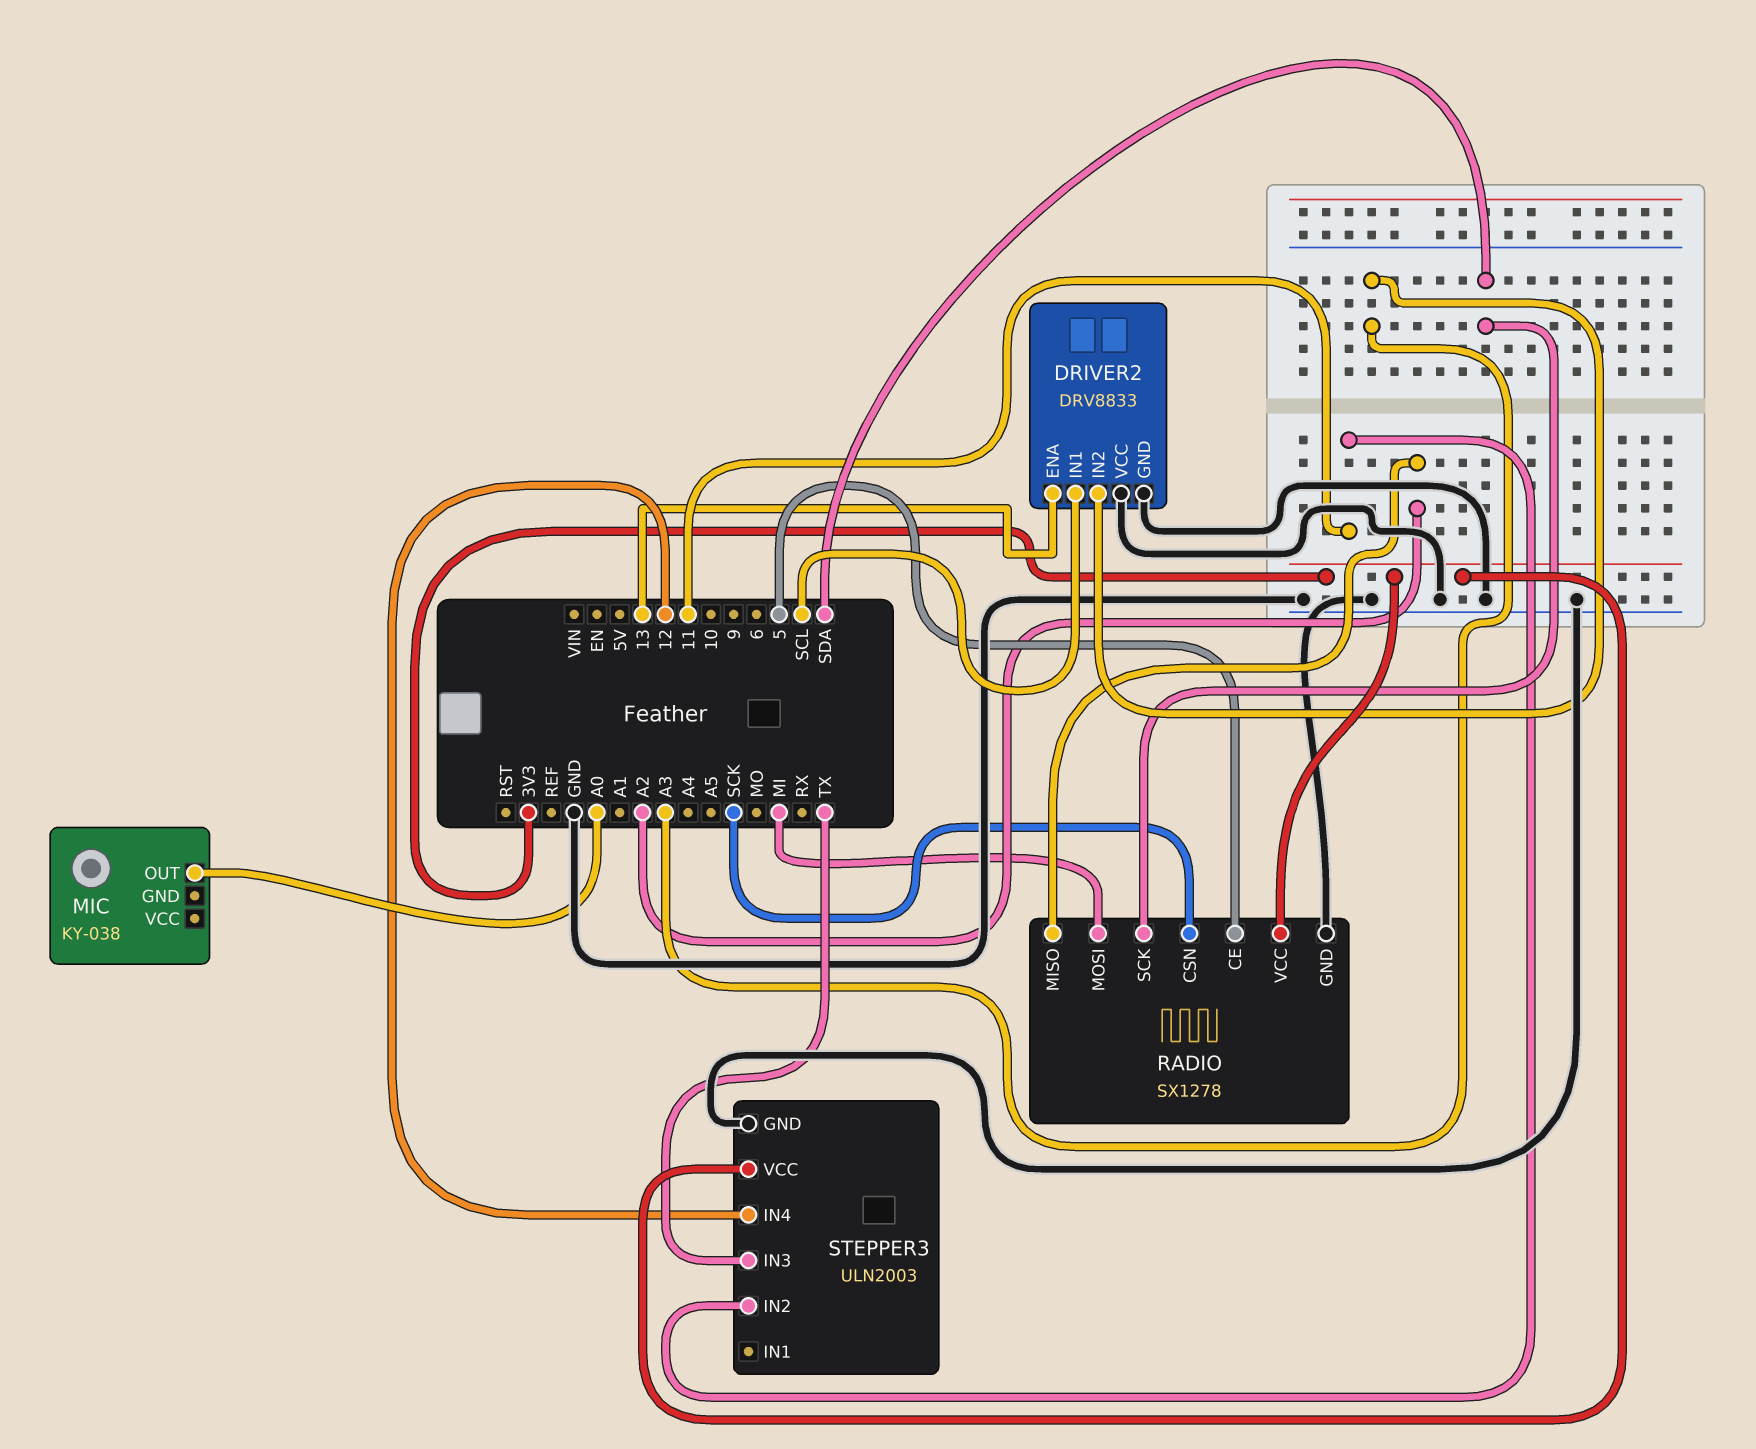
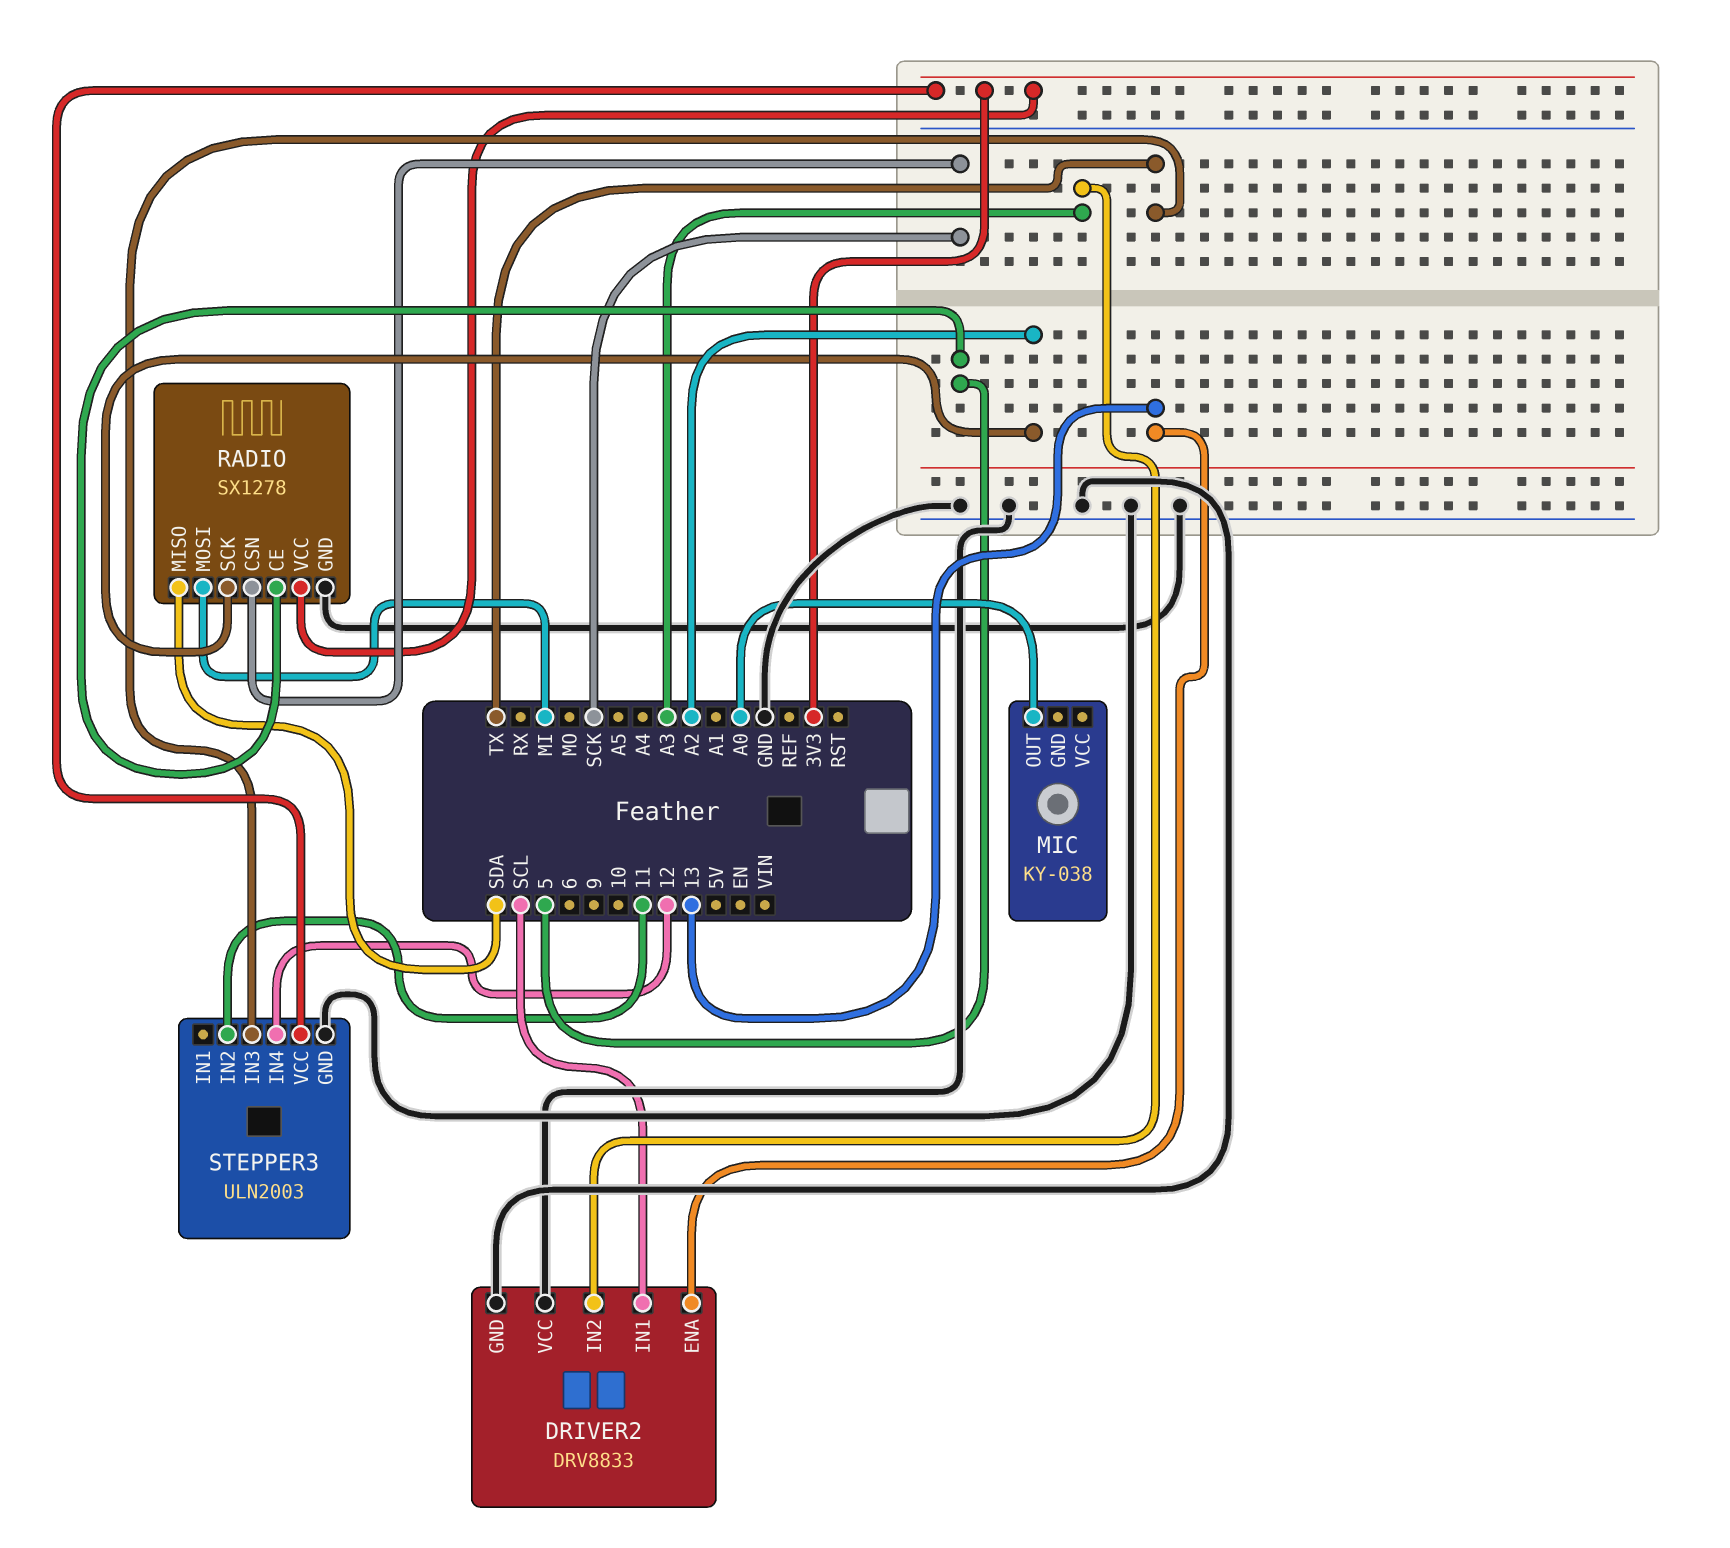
RADIO pin MISO: A2 -> SDA
RADIO pin SCK: SDA -> A2

